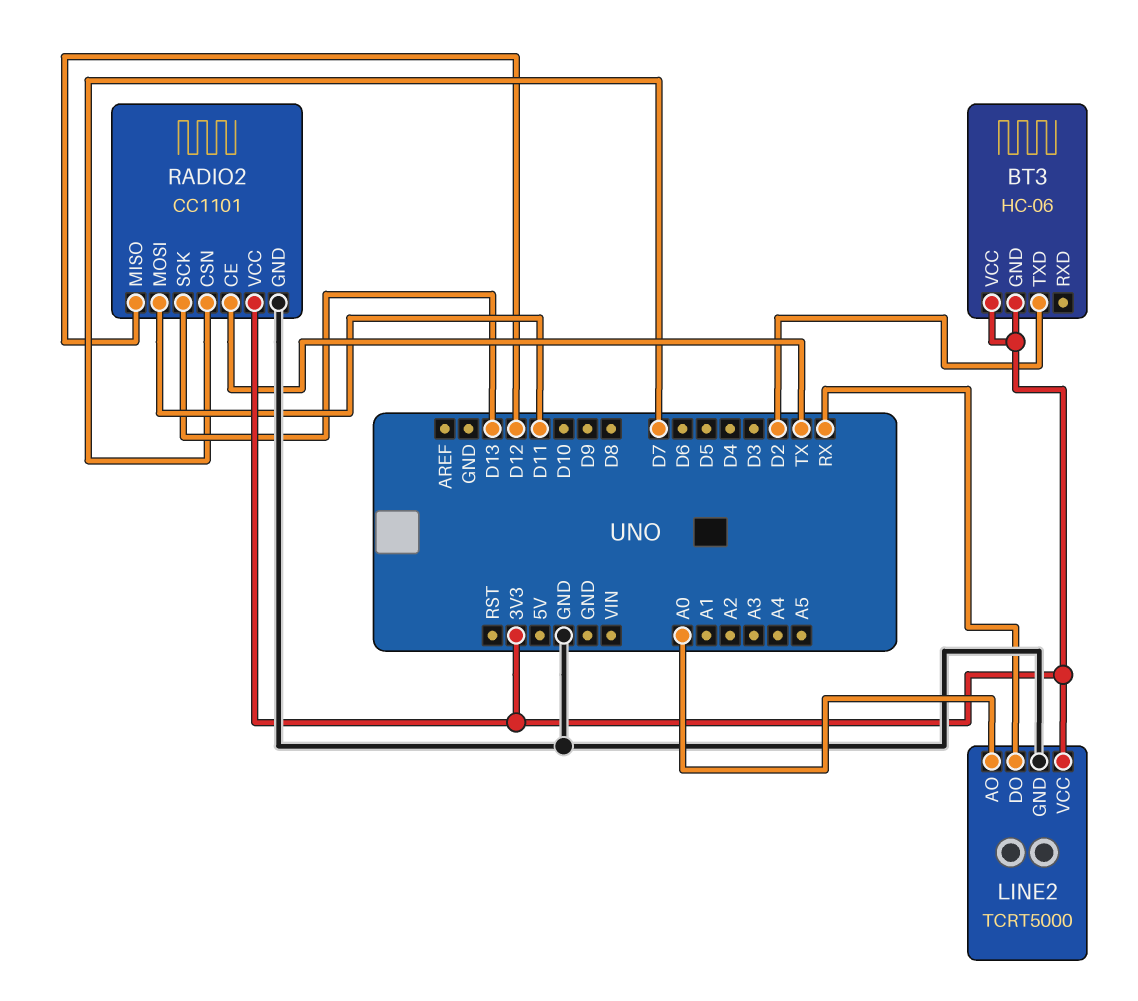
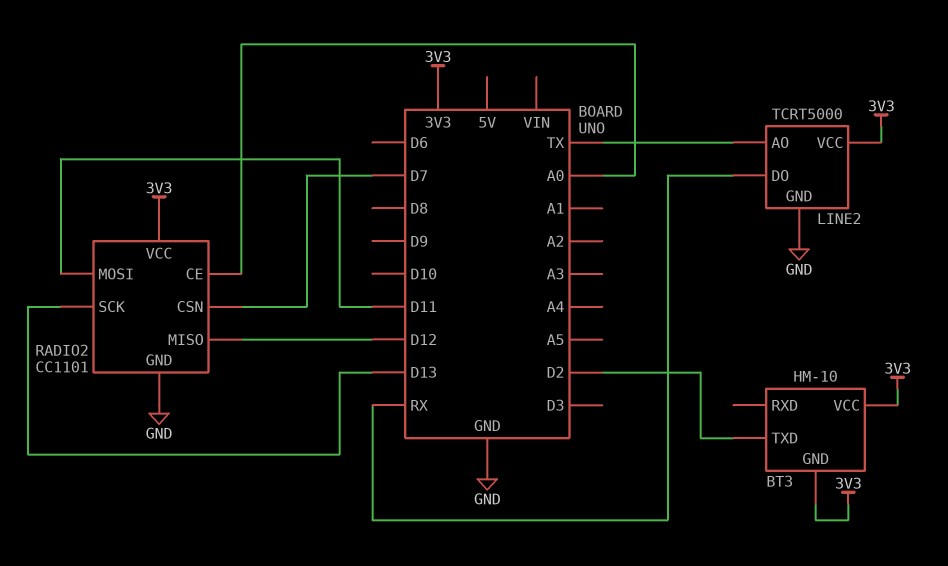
BT3: HC-06 -> HM-10
LINE2 pin AO: A0 -> TX
RADIO2 pin CE: TX -> A0

